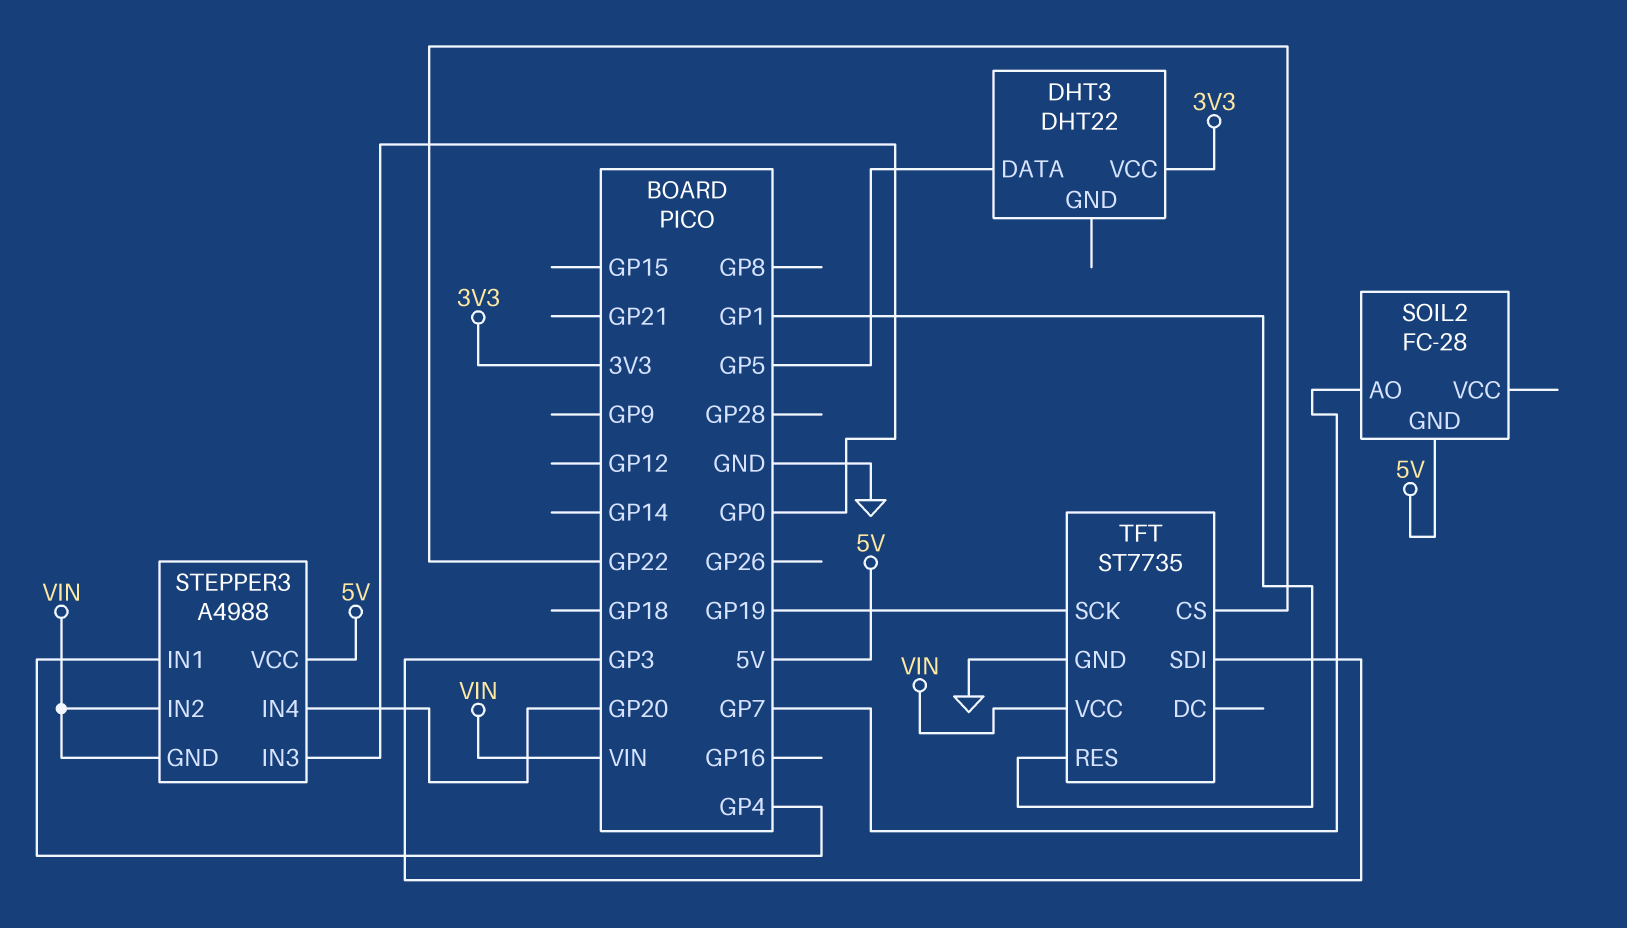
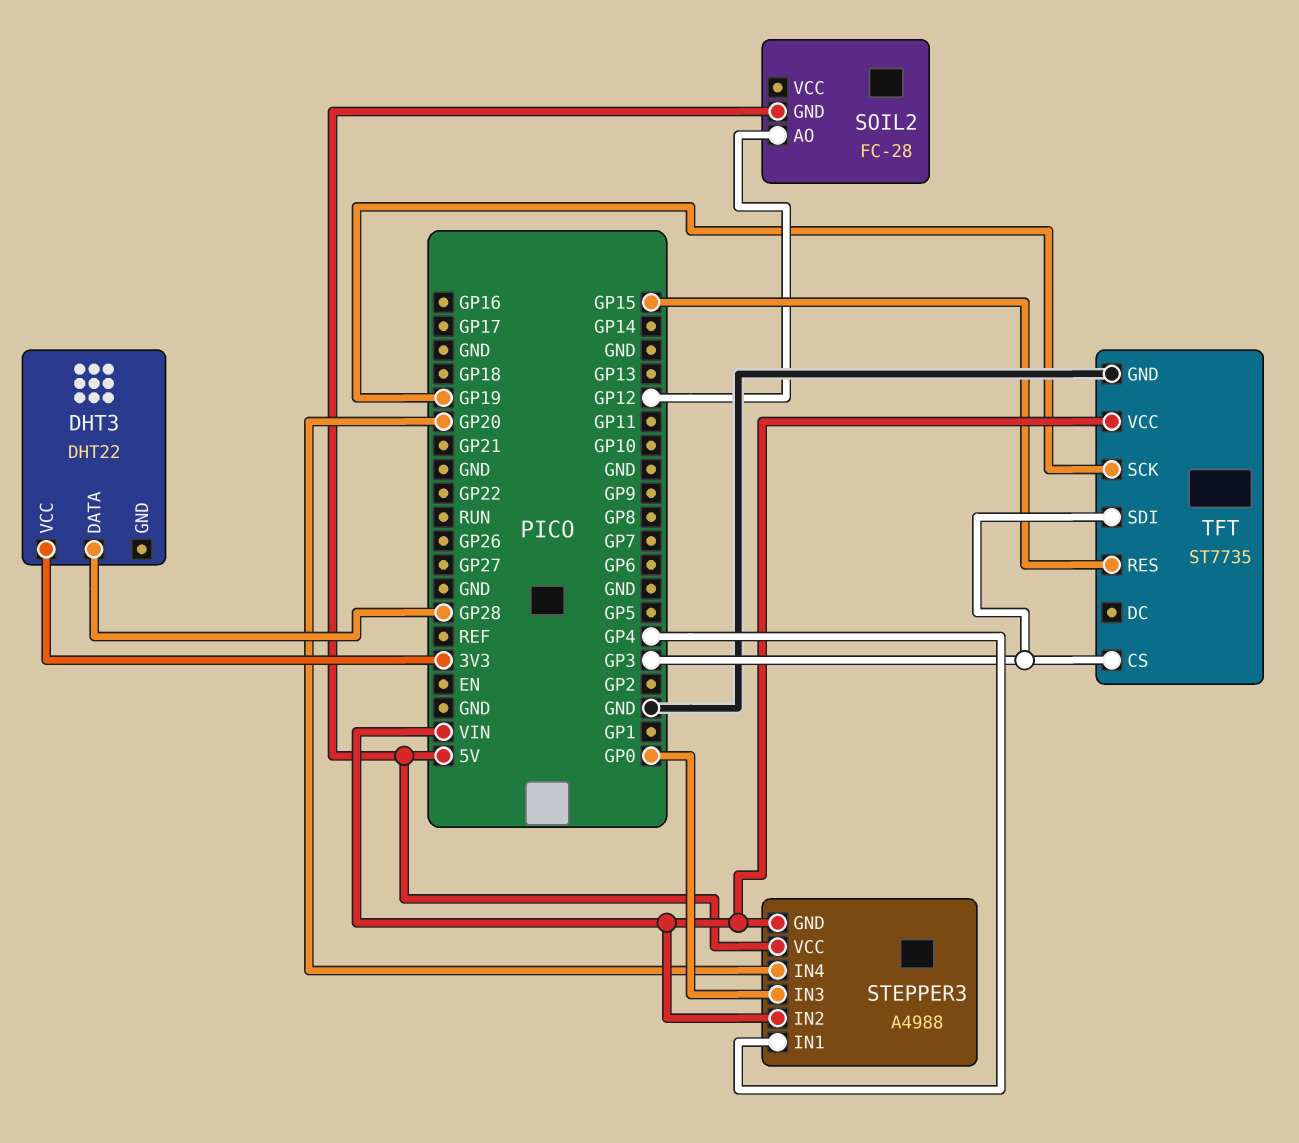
DHT3 pin DATA: GP5 -> GP28
SOIL2 pin AO: GP7 -> GP12
TFT pin CS: GP22 -> GP3
TFT pin RES: GP1 -> GP15

